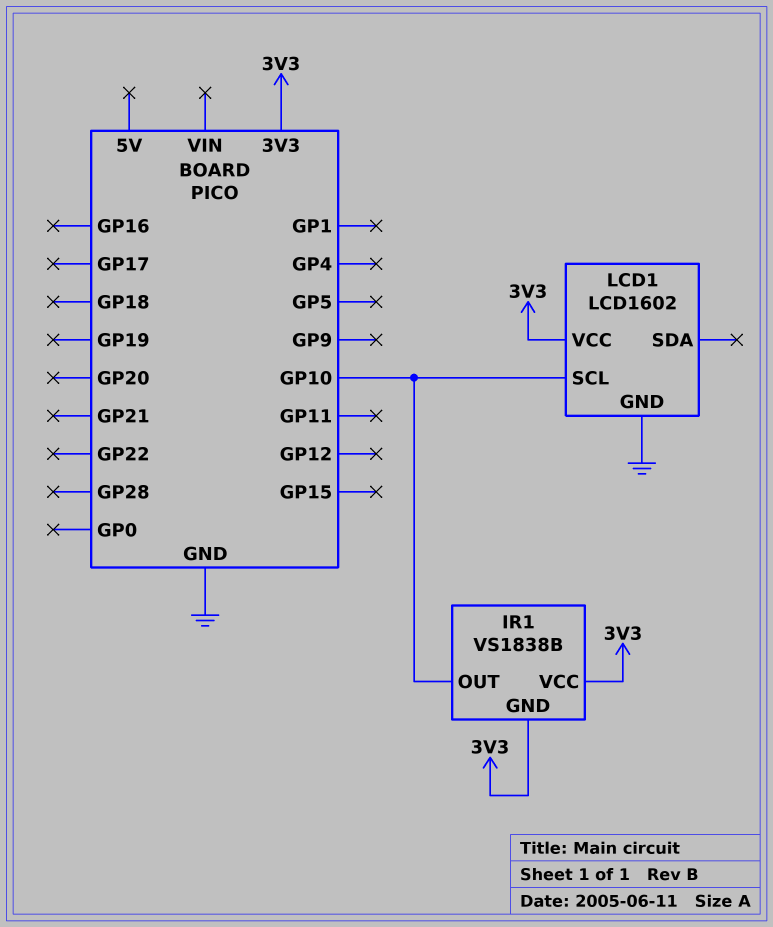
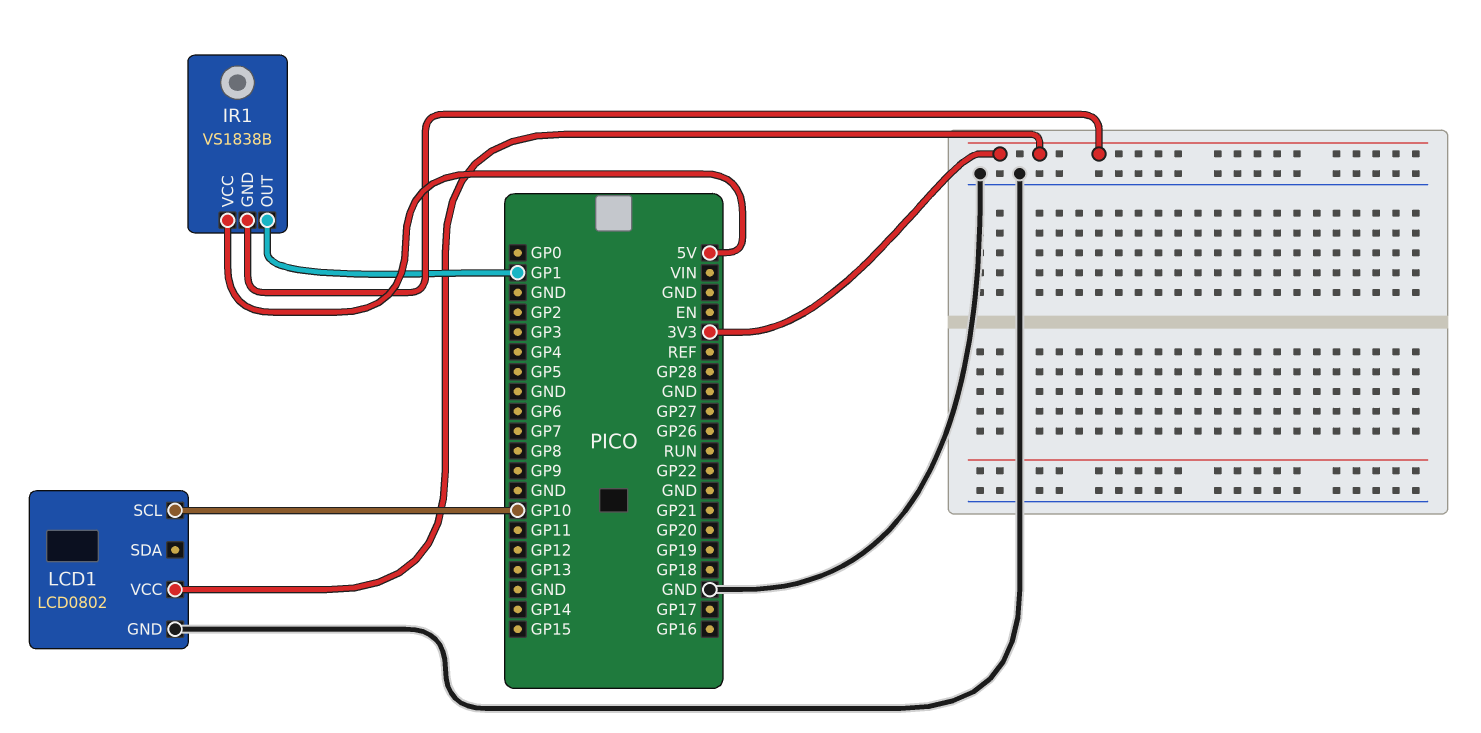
IR1 pin OUT: GP10 -> GP1
IR1 pin VCC: 3V3 -> 5V
LCD1: LCD1602 -> LCD0802

